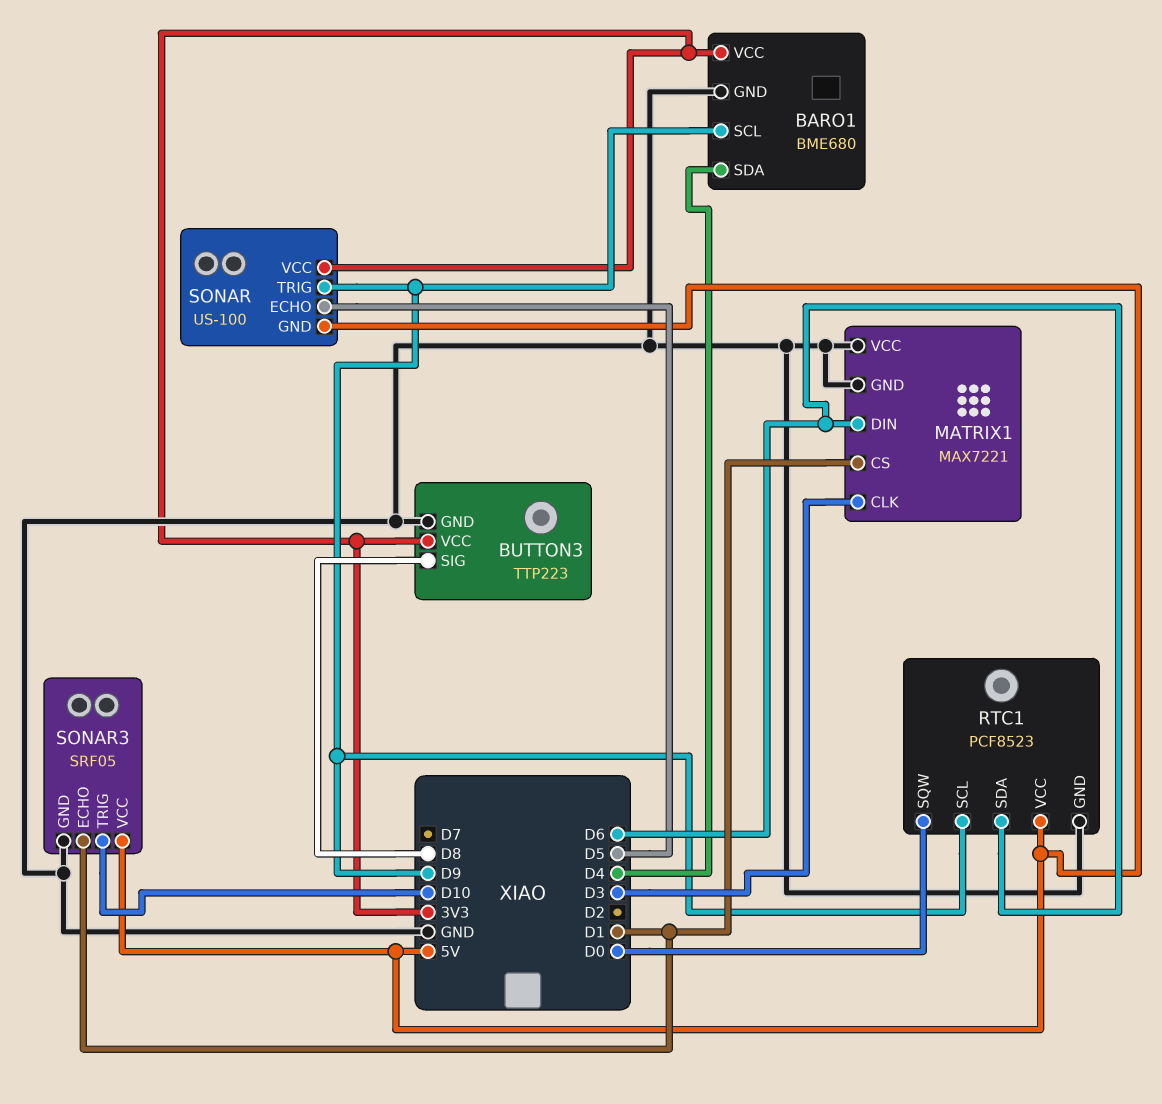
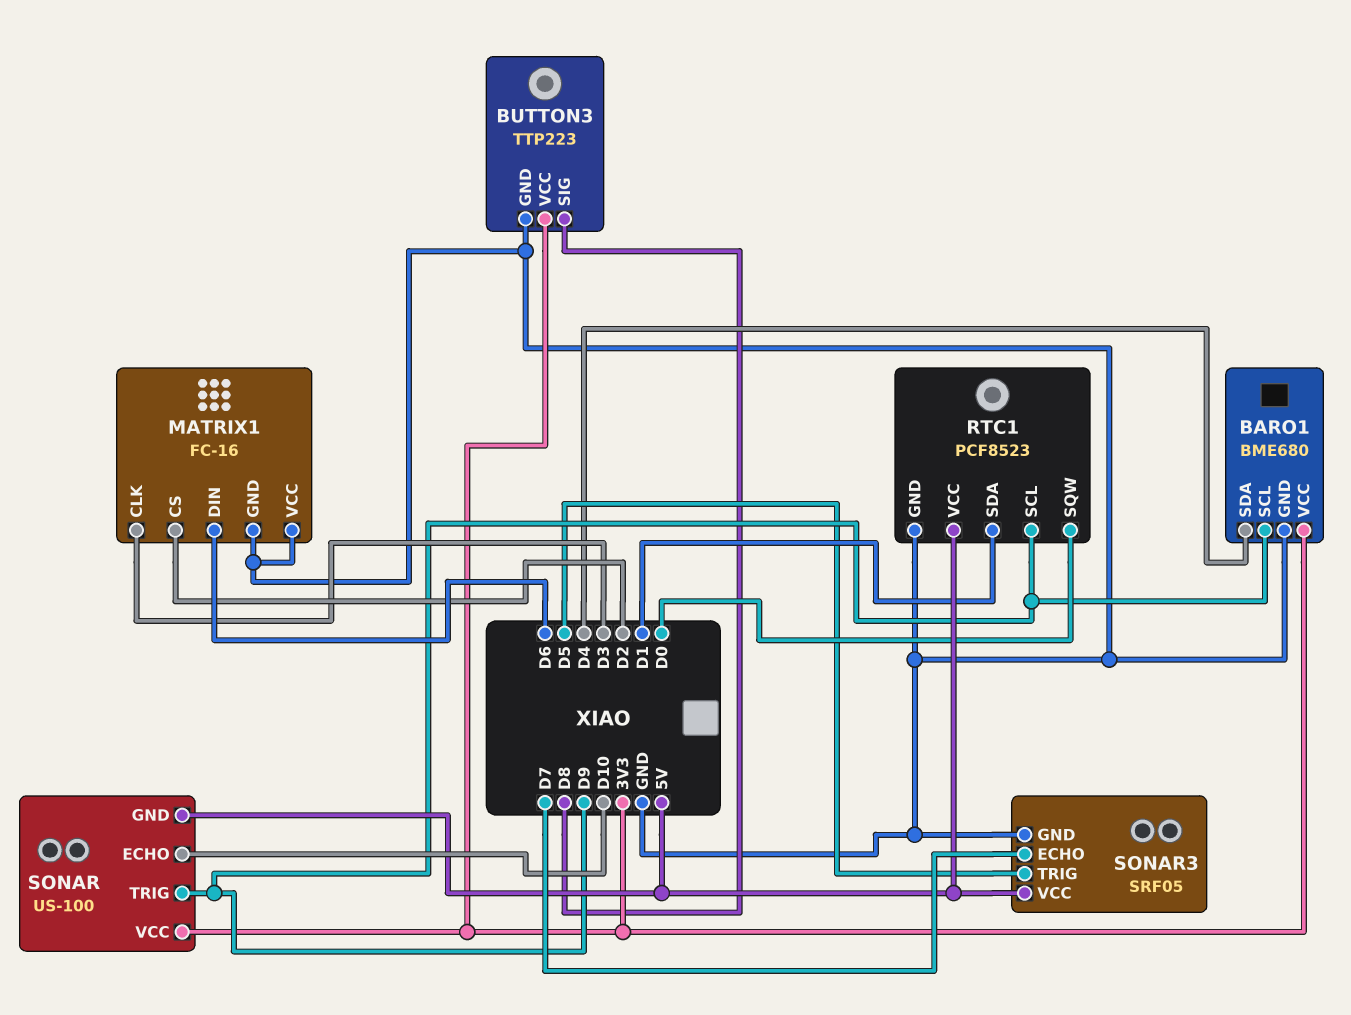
MATRIX1: MAX7221 -> FC-16
MATRIX1 pin CS: D1 -> D2
RTC1 pin SDA: D6 -> D1
SONAR pin ECHO: D5 -> D10
SONAR3 pin ECHO: D1 -> D7
SONAR3 pin TRIG: D10 -> D5

